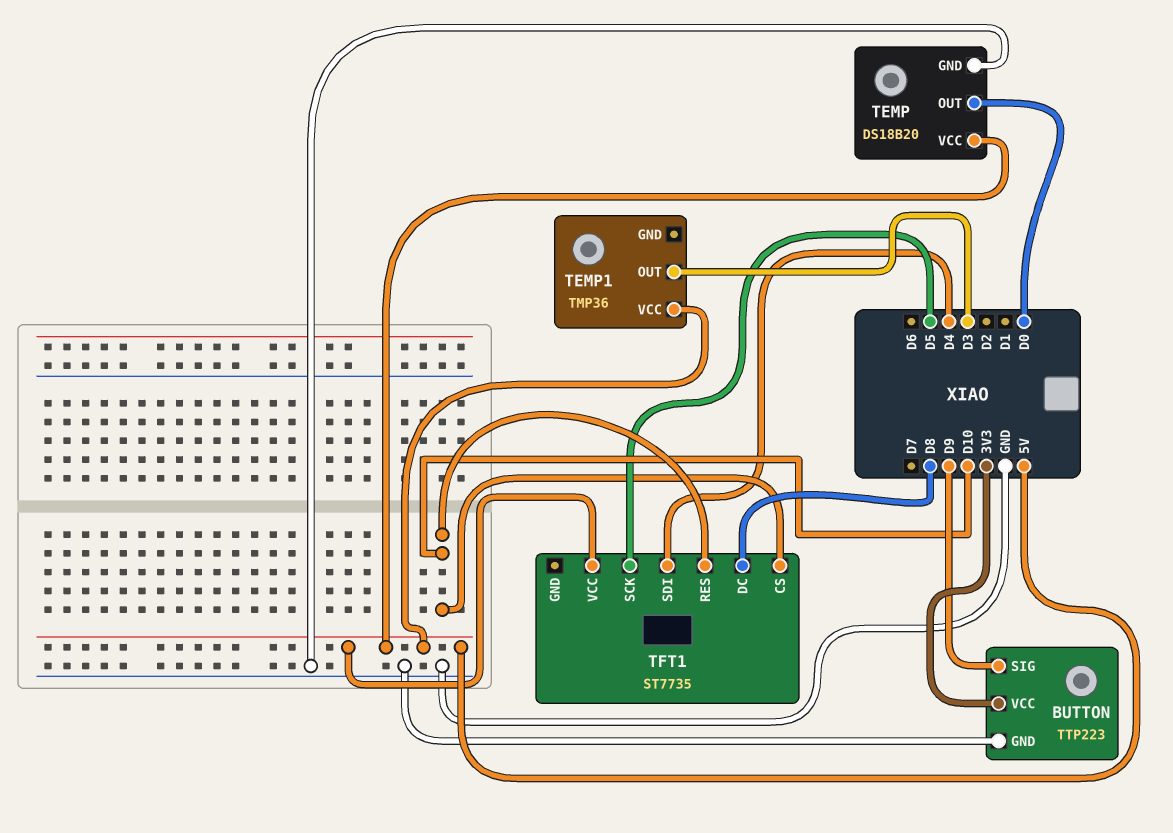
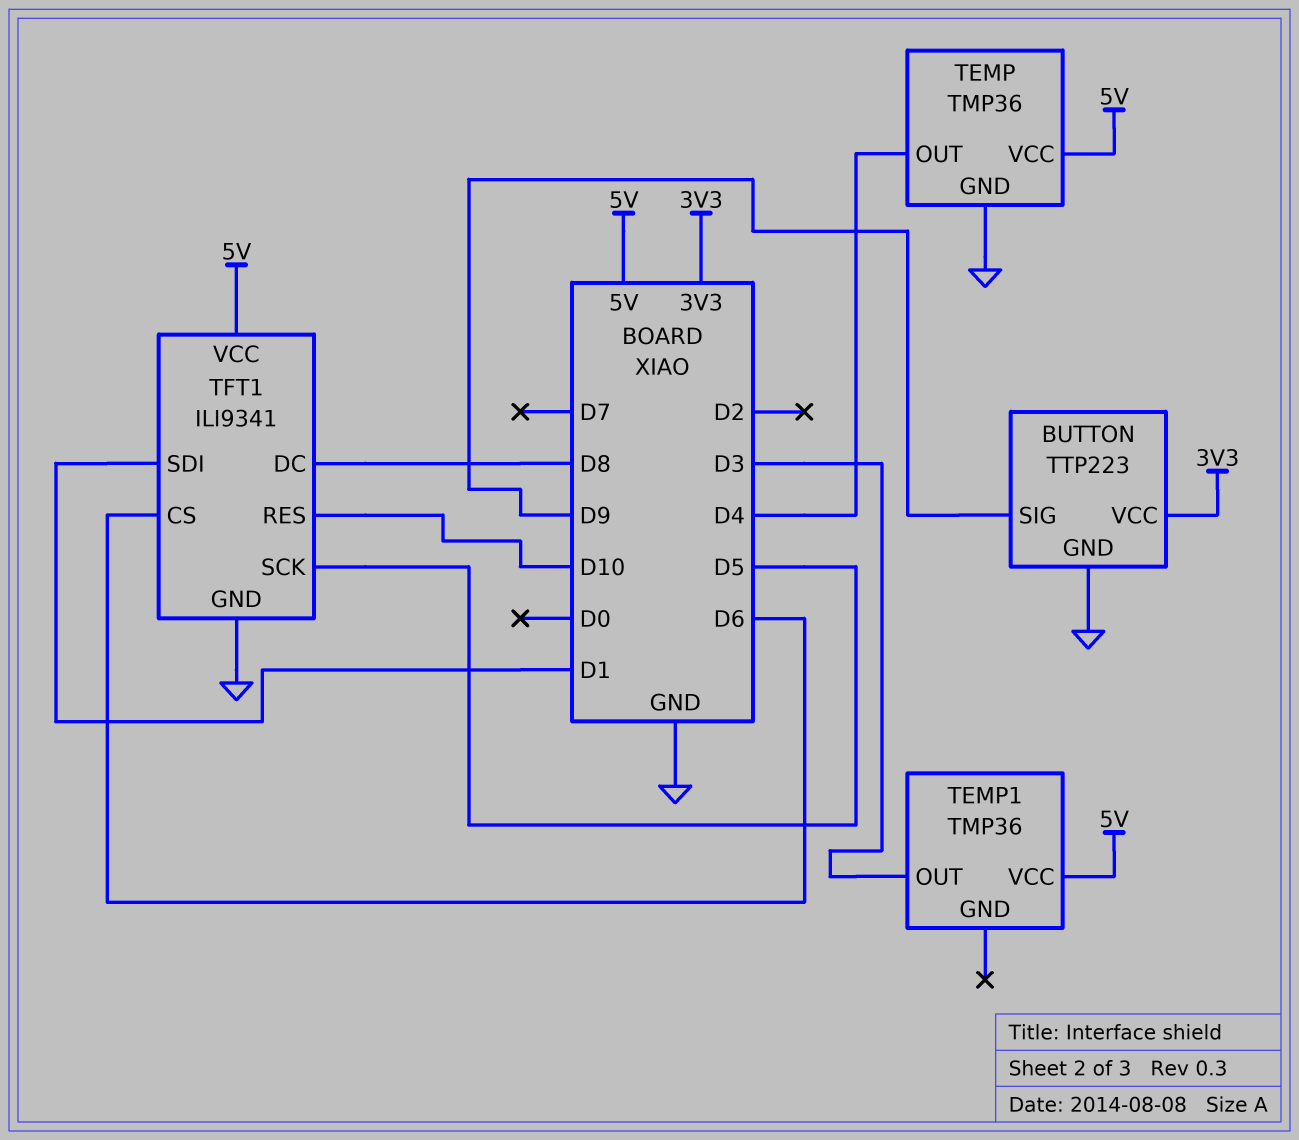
TEMP: DS18B20 -> TMP36
TEMP pin OUT: D0 -> D4
TFT1: ST7735 -> ILI9341
TFT1 pin CS: D10 -> D6
TFT1 pin GND: none -> GND
TFT1 pin SDI: D4 -> D1

